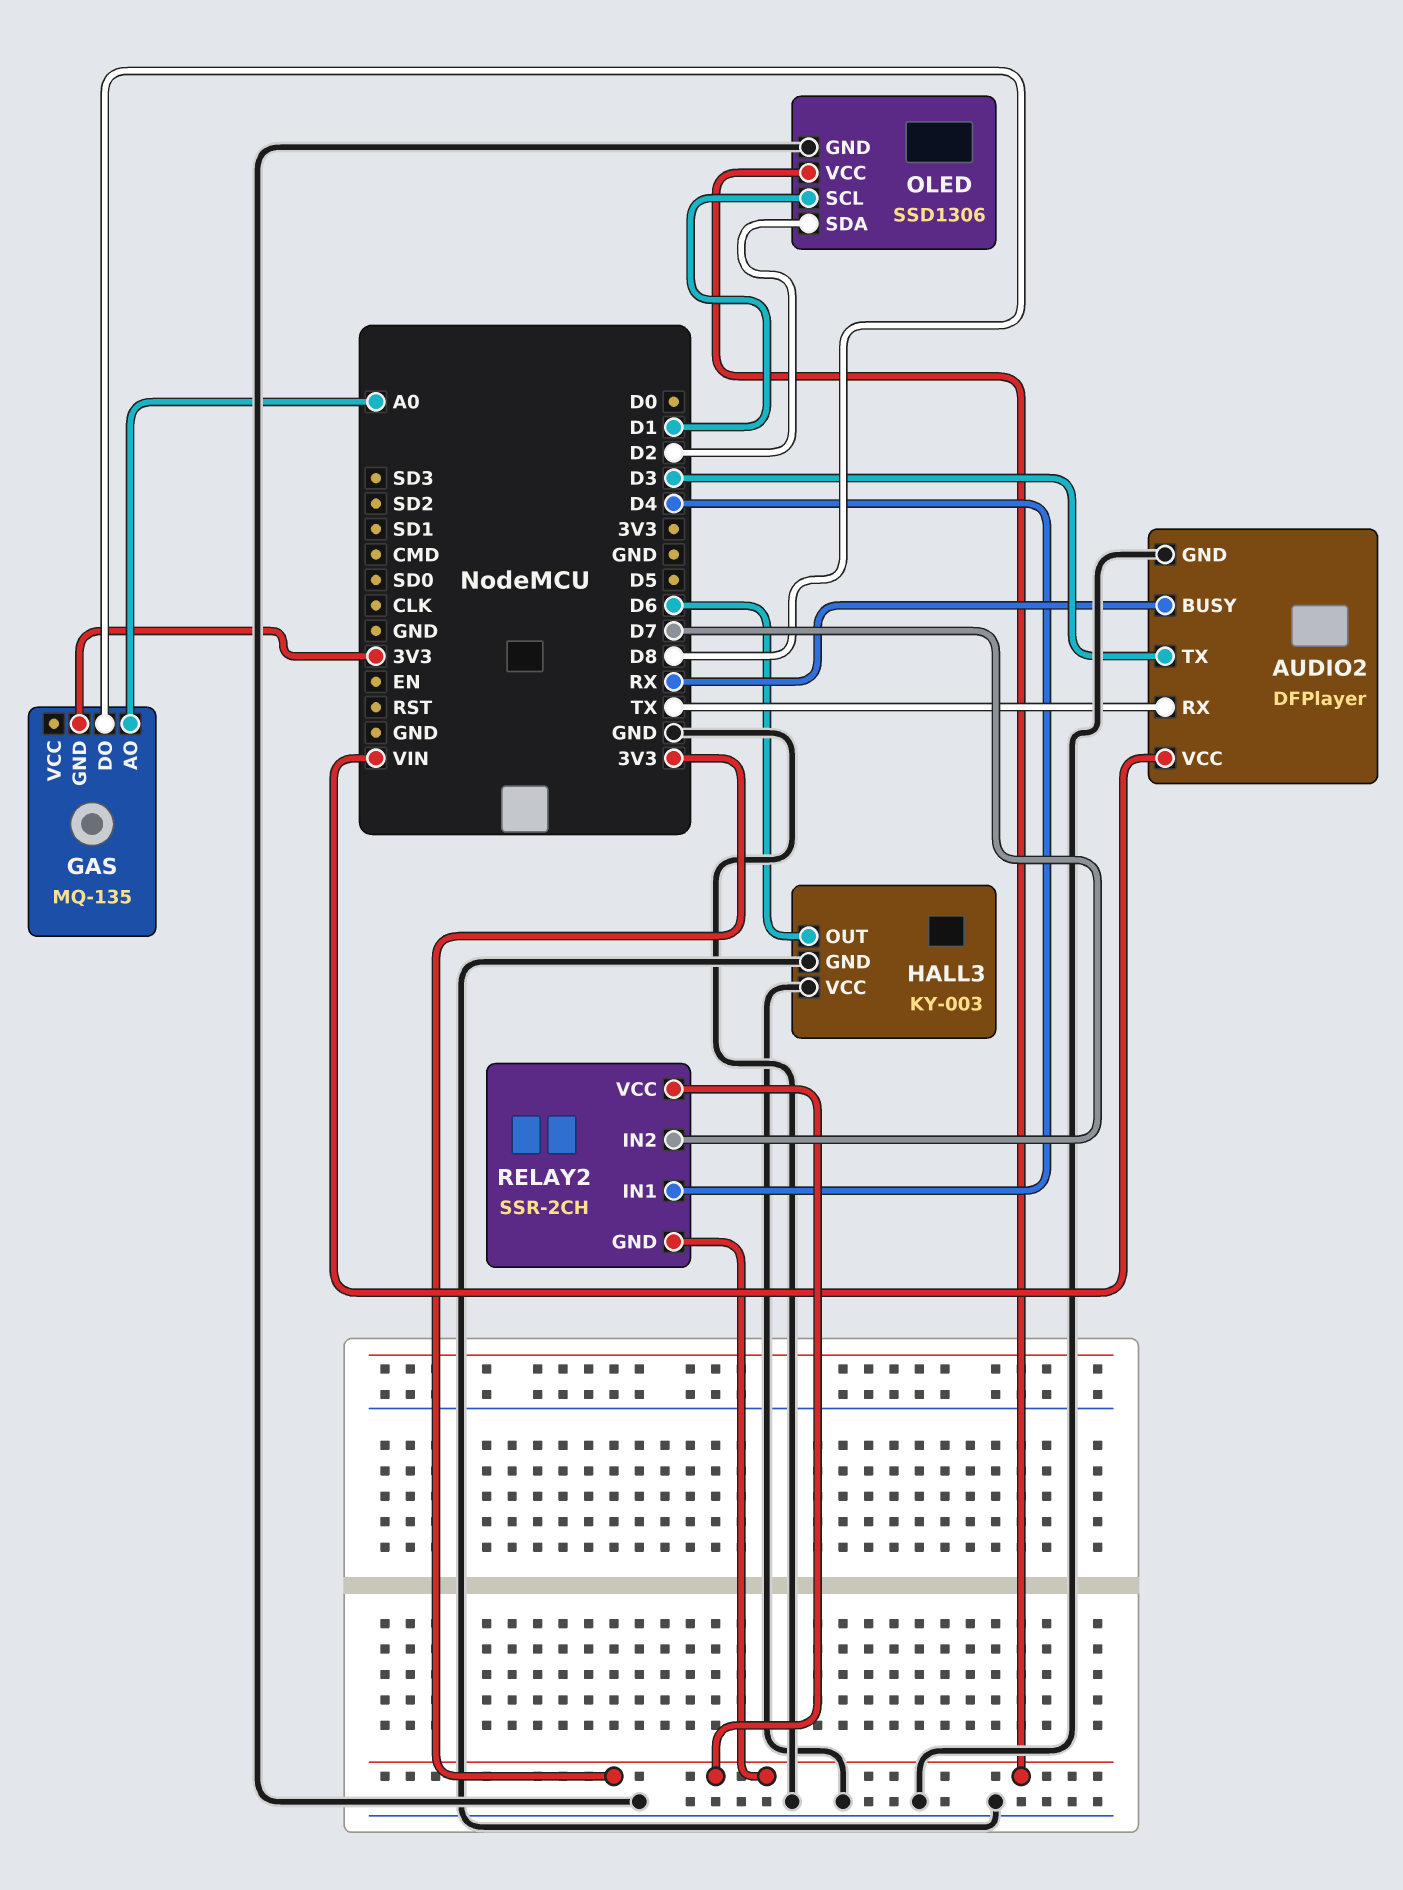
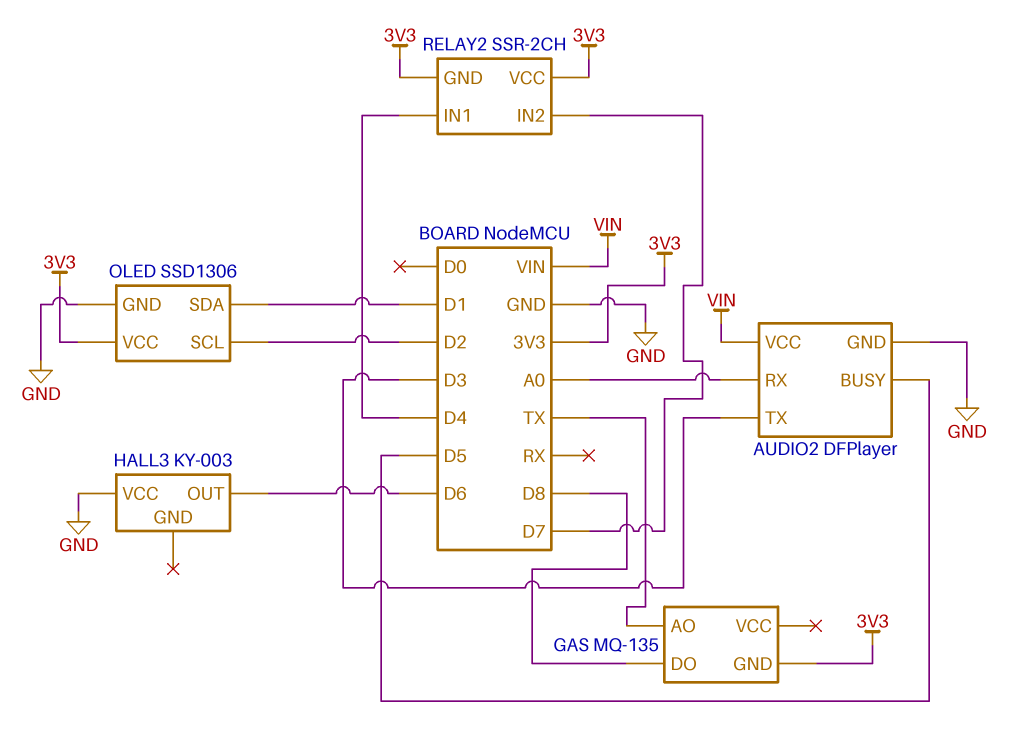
AUDIO2 pin BUSY: RX -> D5
AUDIO2 pin RX: TX -> A0
GAS pin AO: A0 -> TX
HALL3 pin GND: GND -> none
OLED pin SCL: D1 -> D2
OLED pin SDA: D2 -> D1

